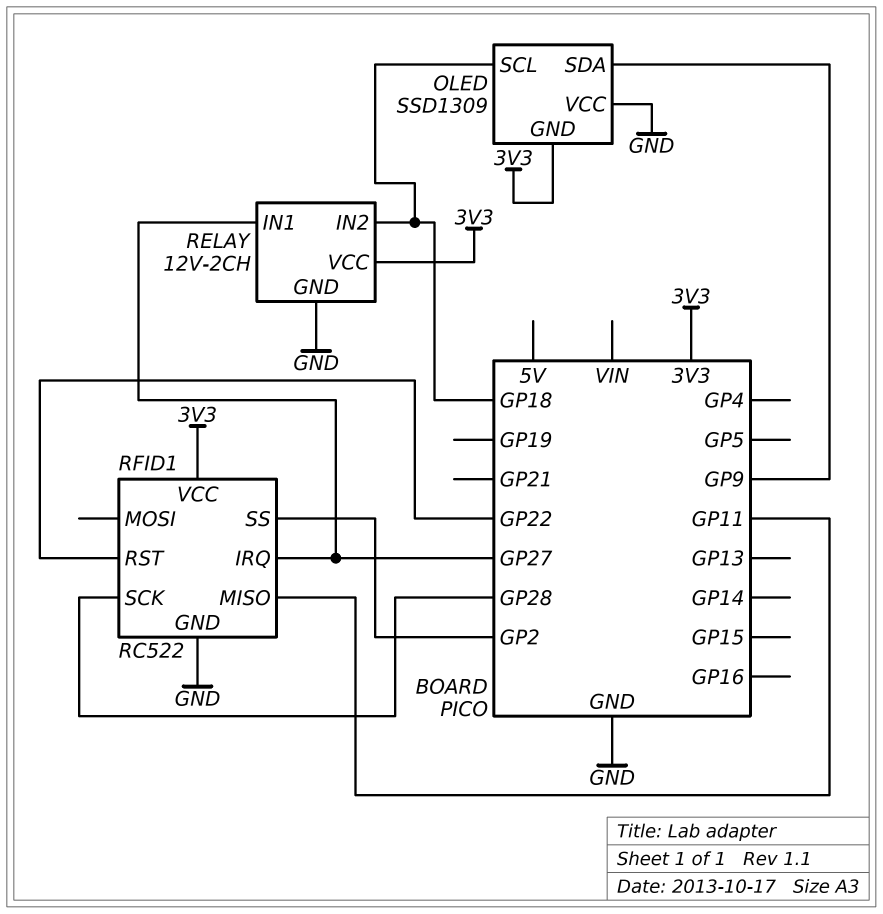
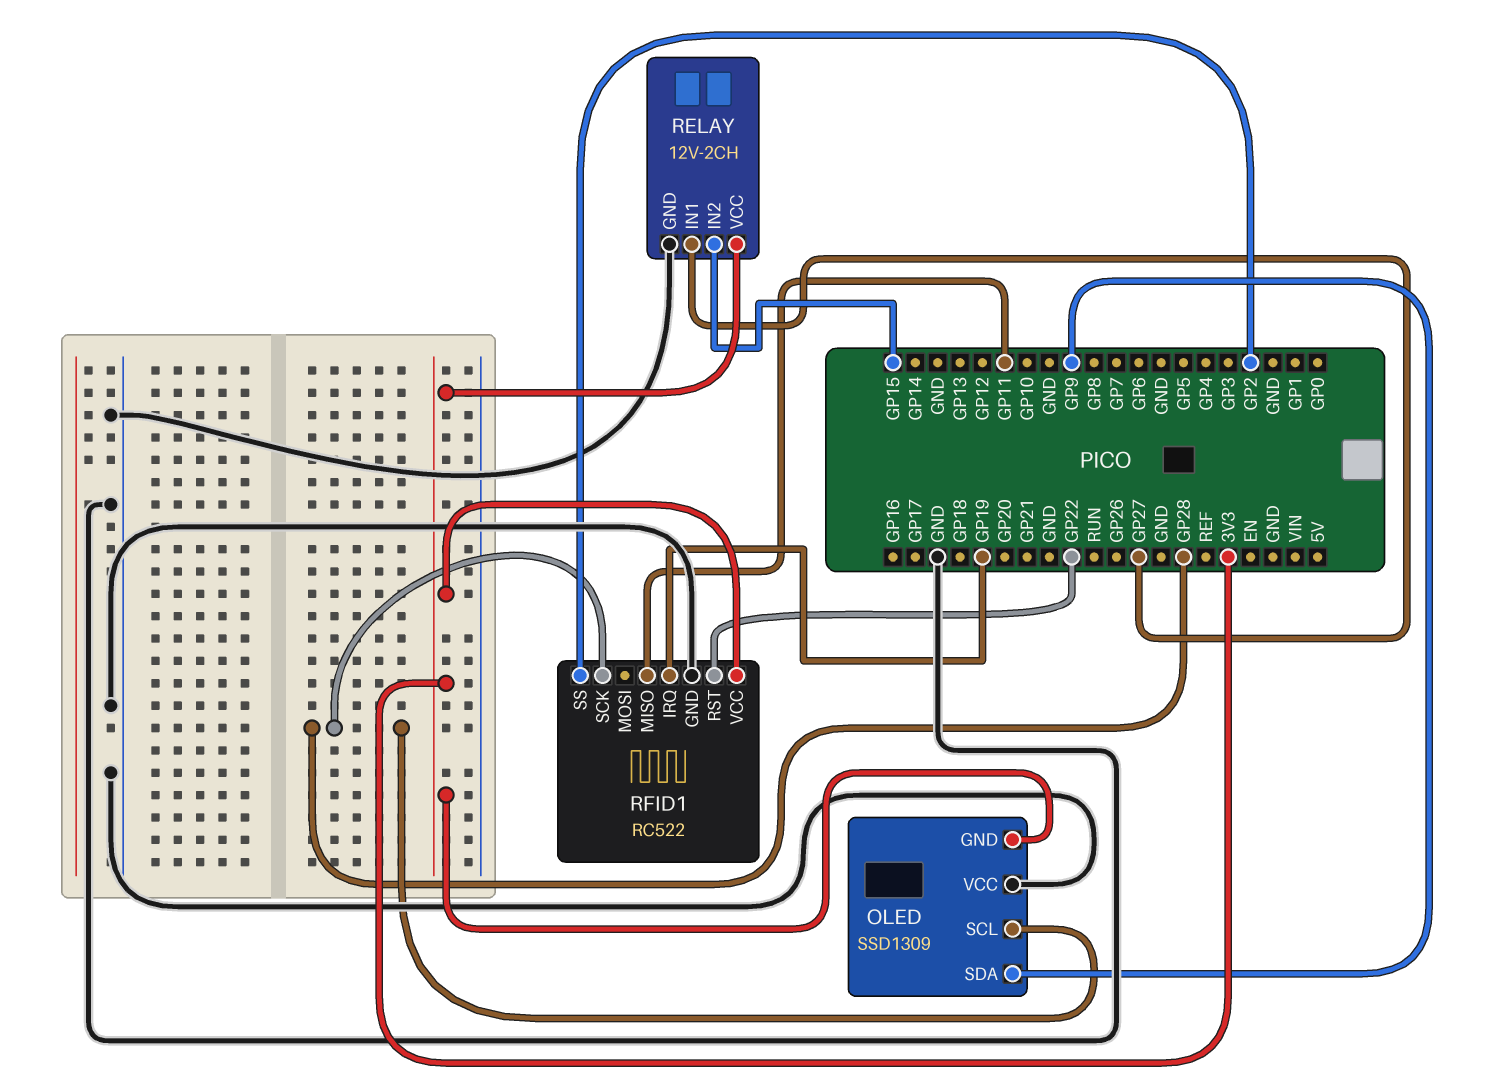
OLED pin SCL: GP18 -> GP28
RELAY pin IN2: GP18 -> GP15
RFID1 pin IRQ: GP27 -> GP19

